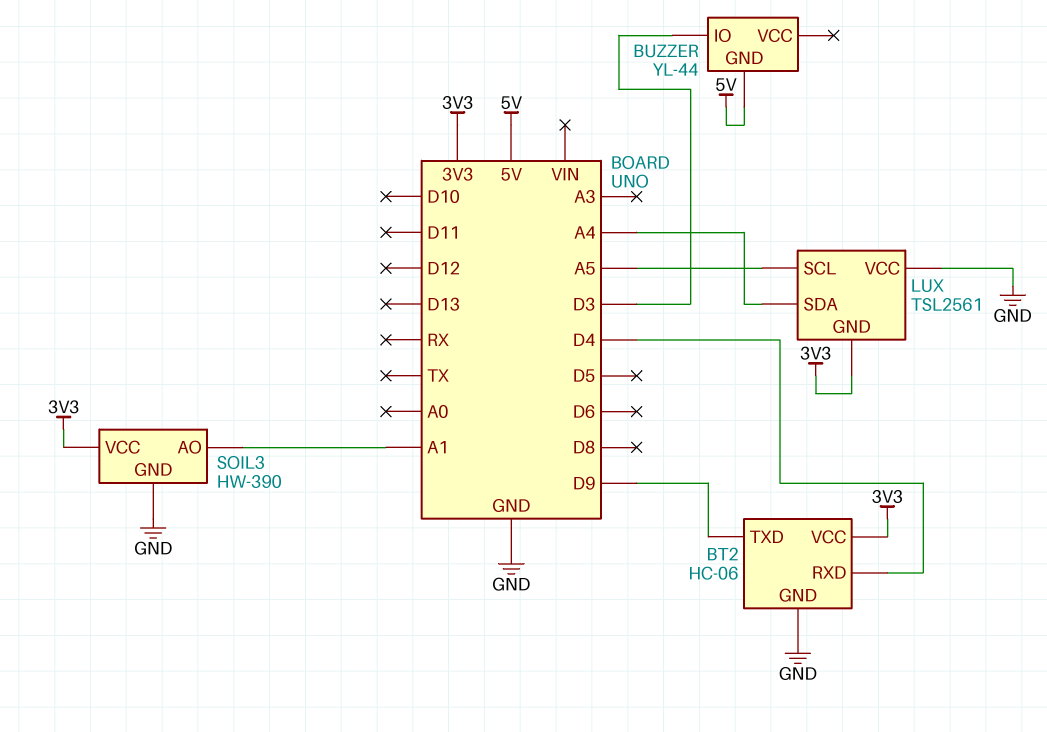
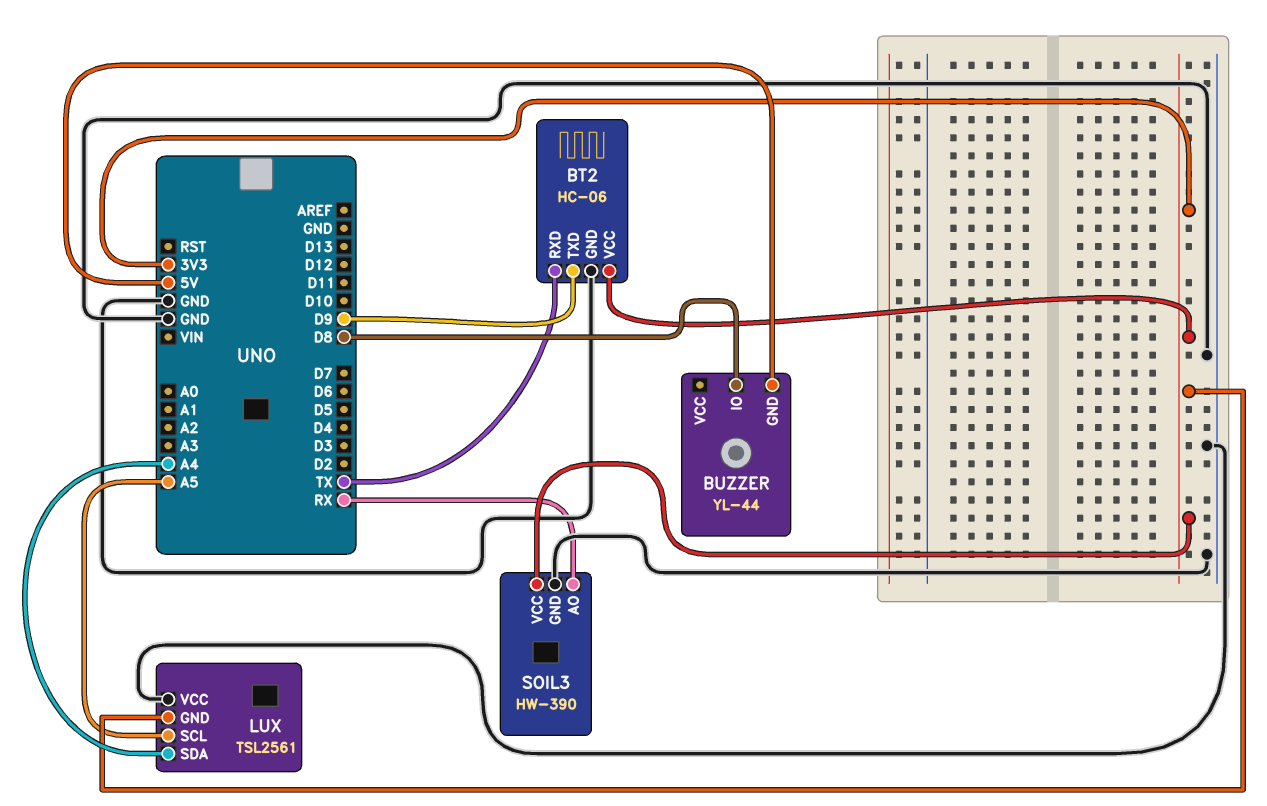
BT2 pin RXD: D4 -> TX
BUZZER pin IO: D3 -> D8
SOIL3 pin AO: A1 -> RX

